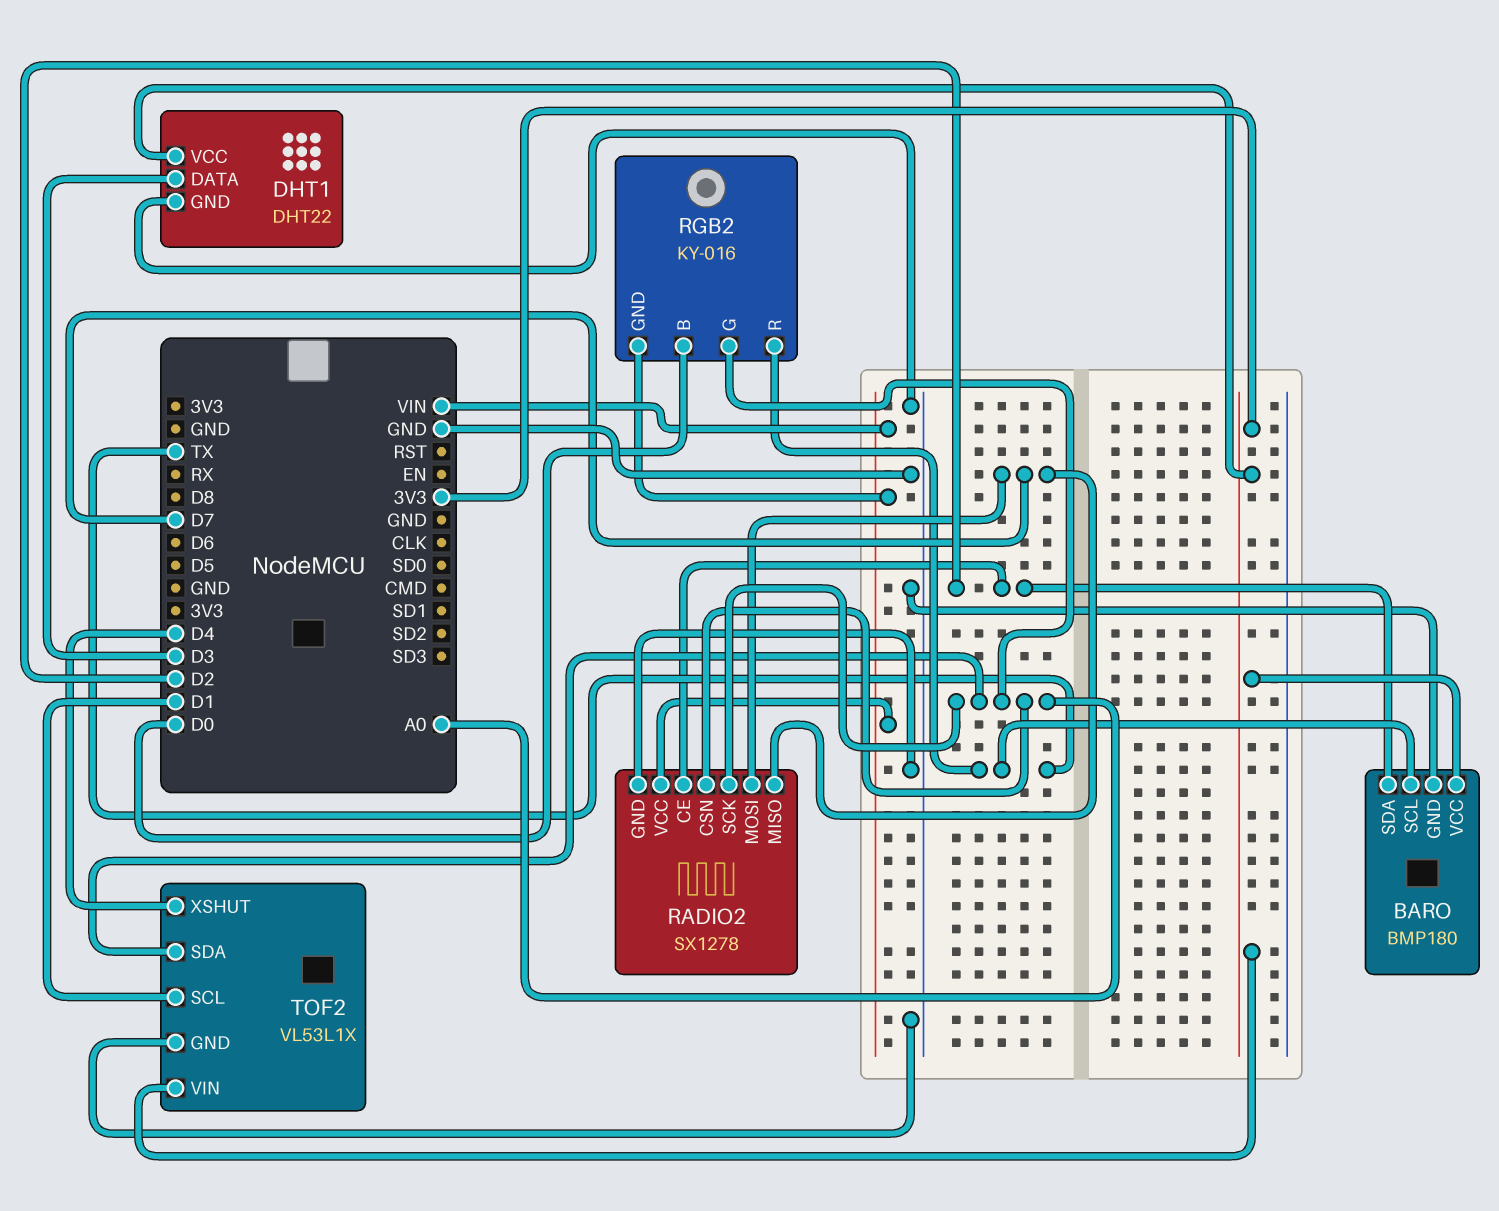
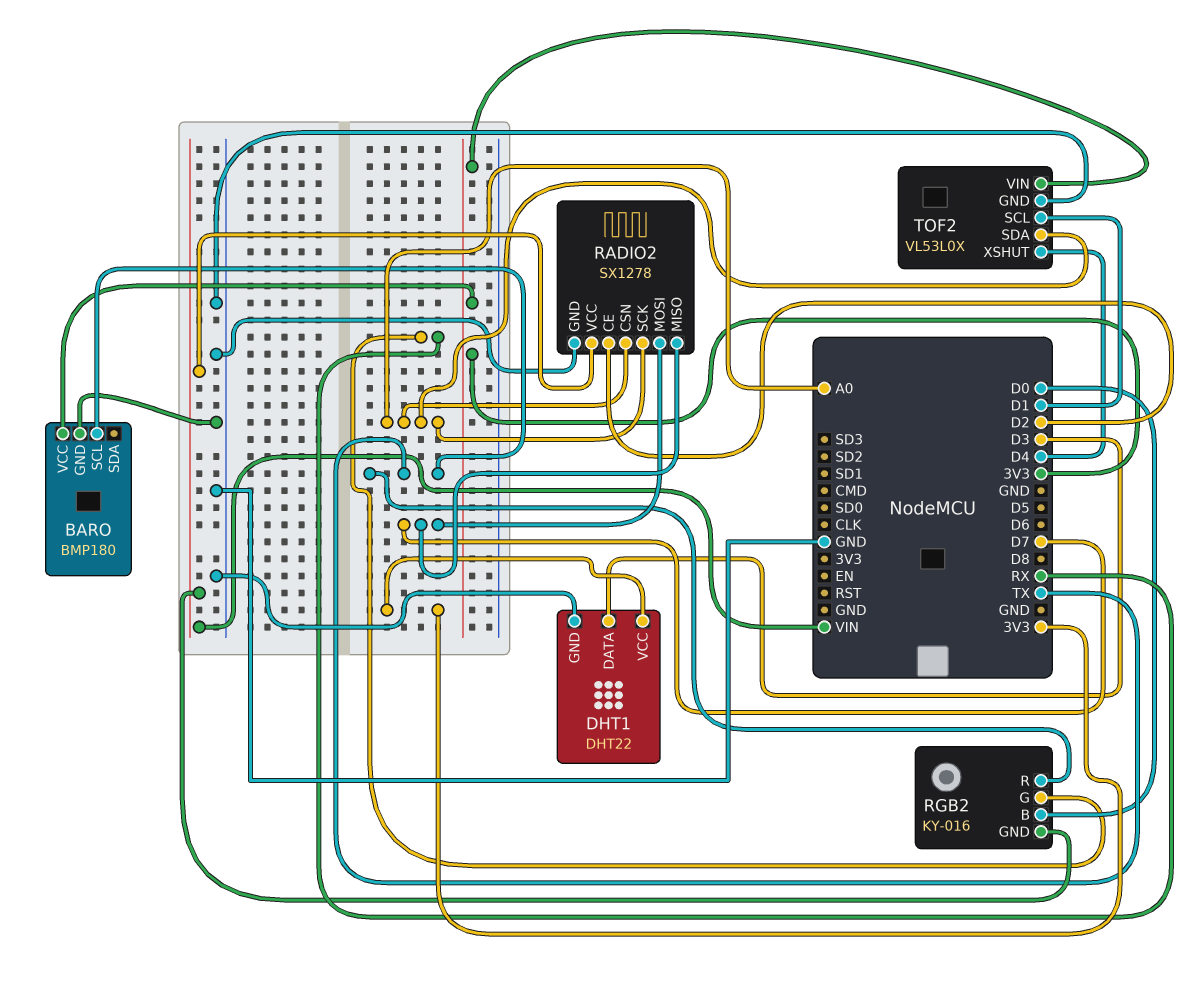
BARO pin SDA: D2 -> none
RGB2 pin G: A0 -> RX
TOF2: VL53L1X -> VL53L0X

